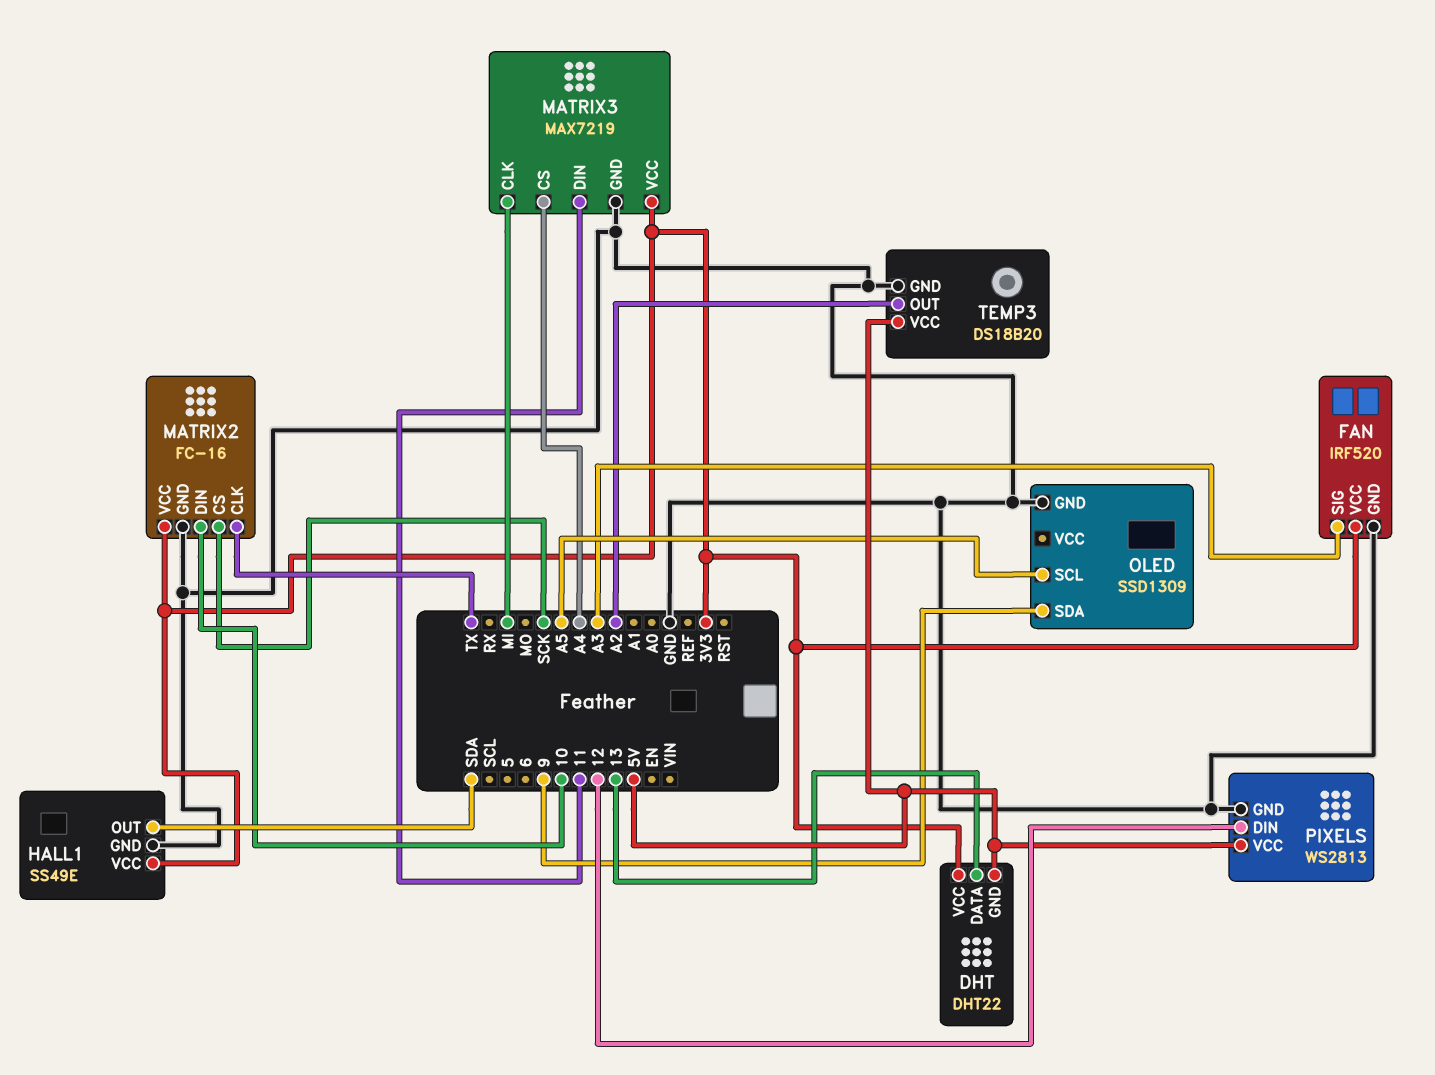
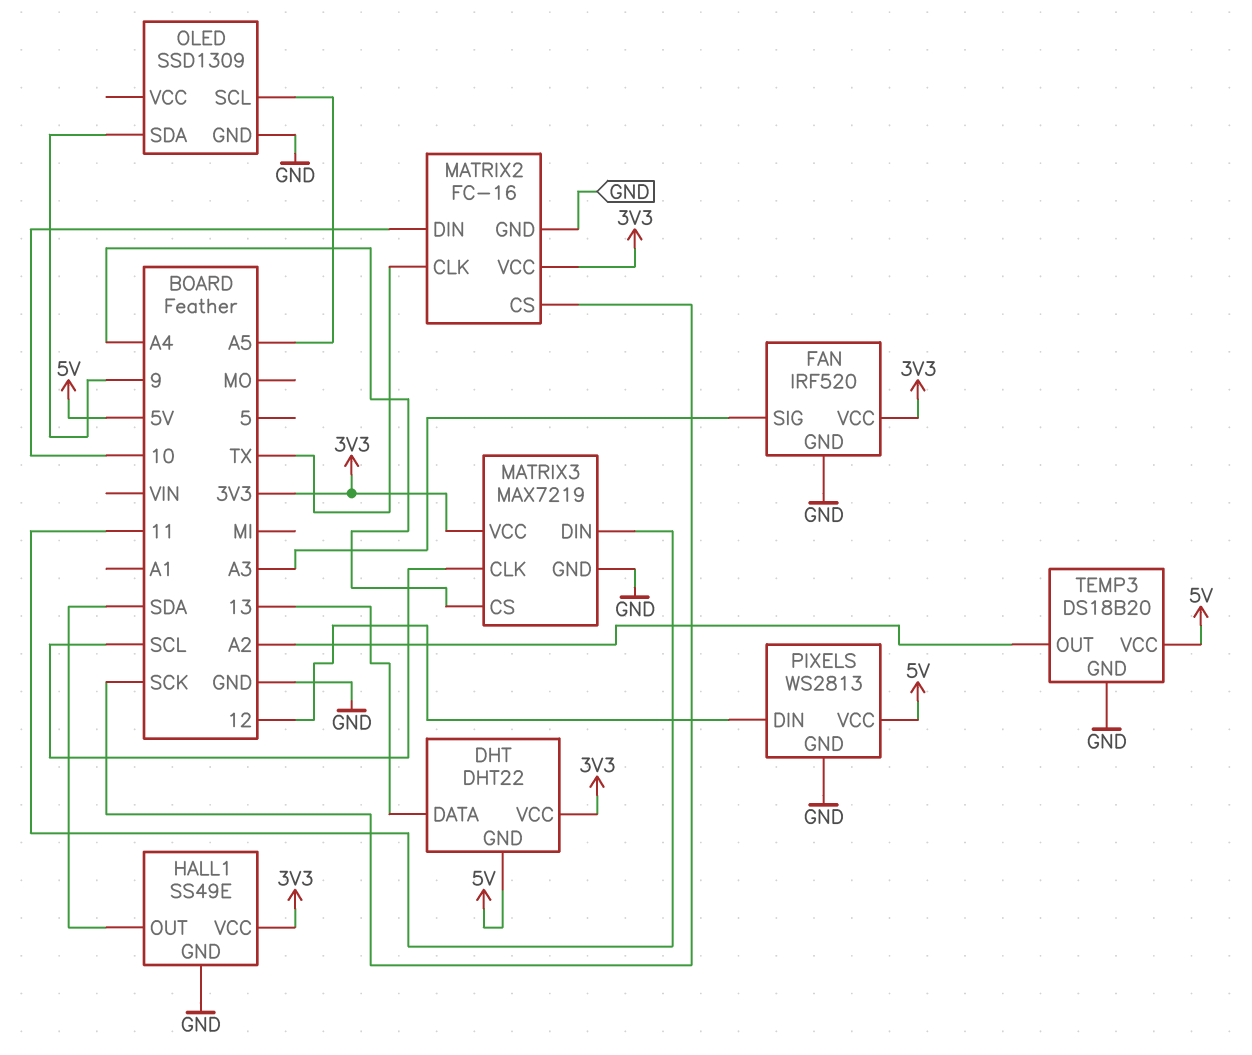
MATRIX3 pin CLK: MI -> SCL

